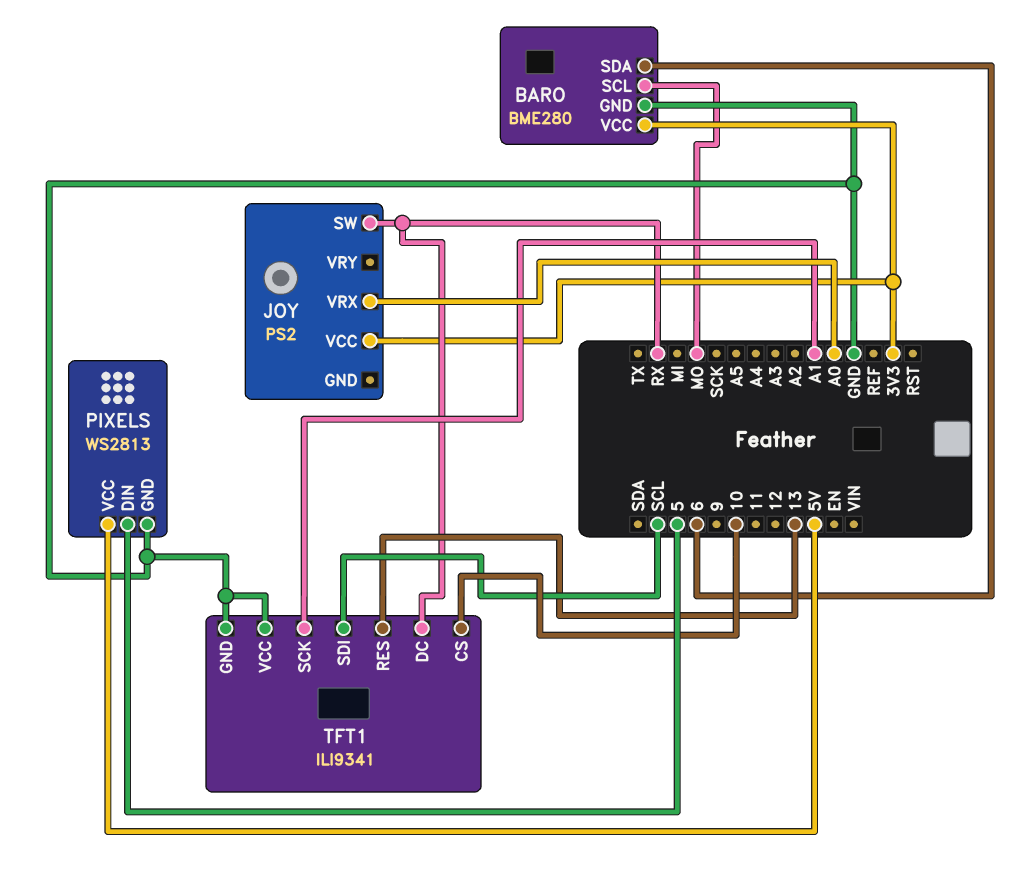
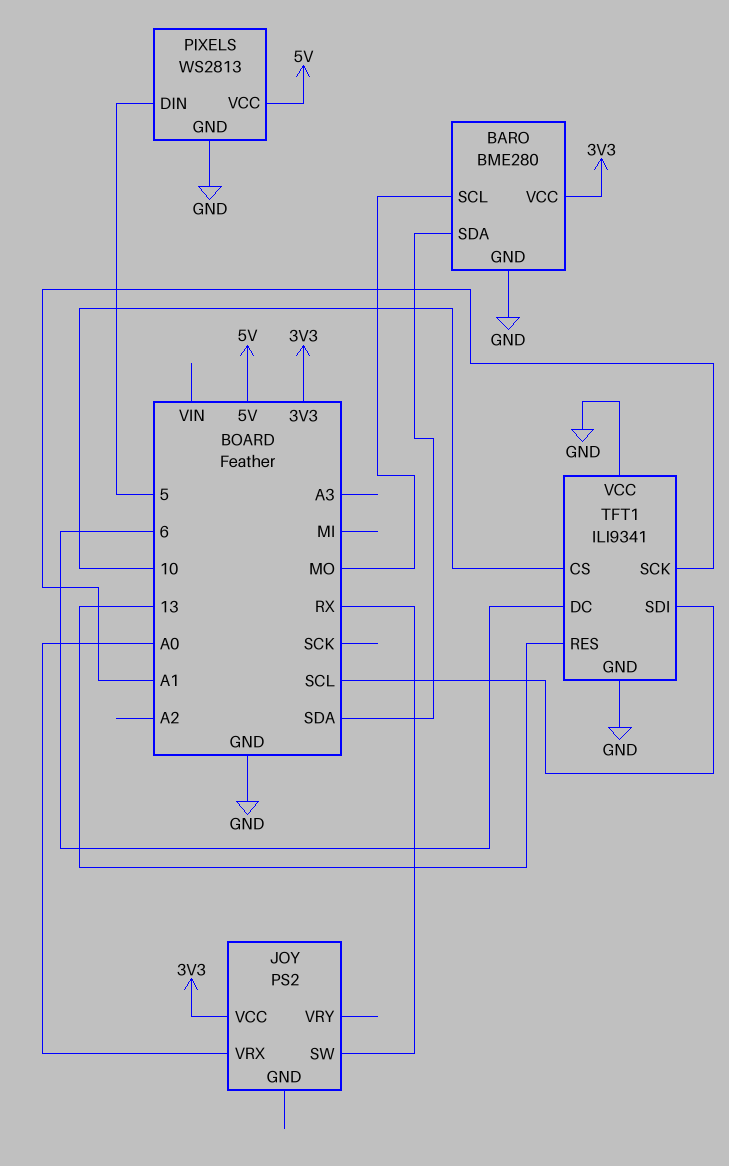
BARO pin SDA: 6 -> SDA
TFT1 pin DC: RX -> 6

